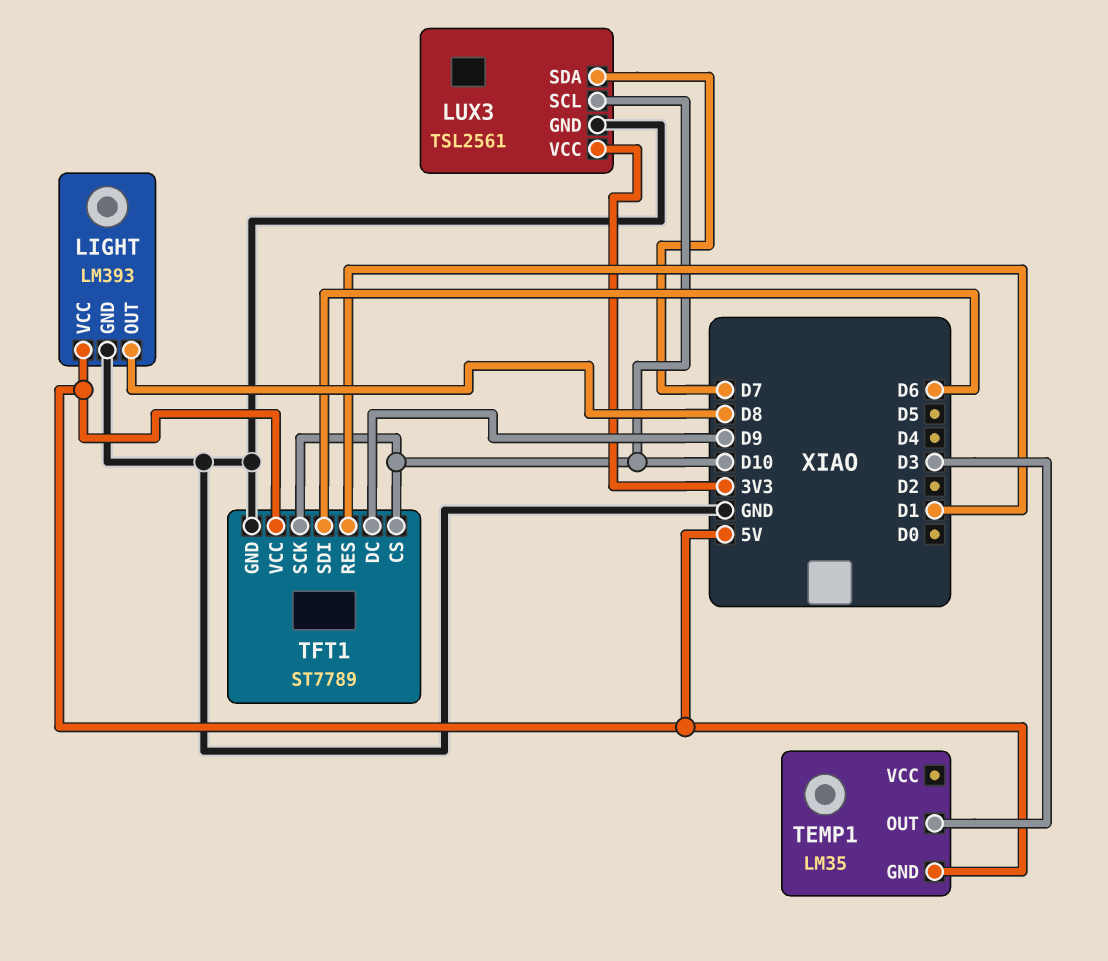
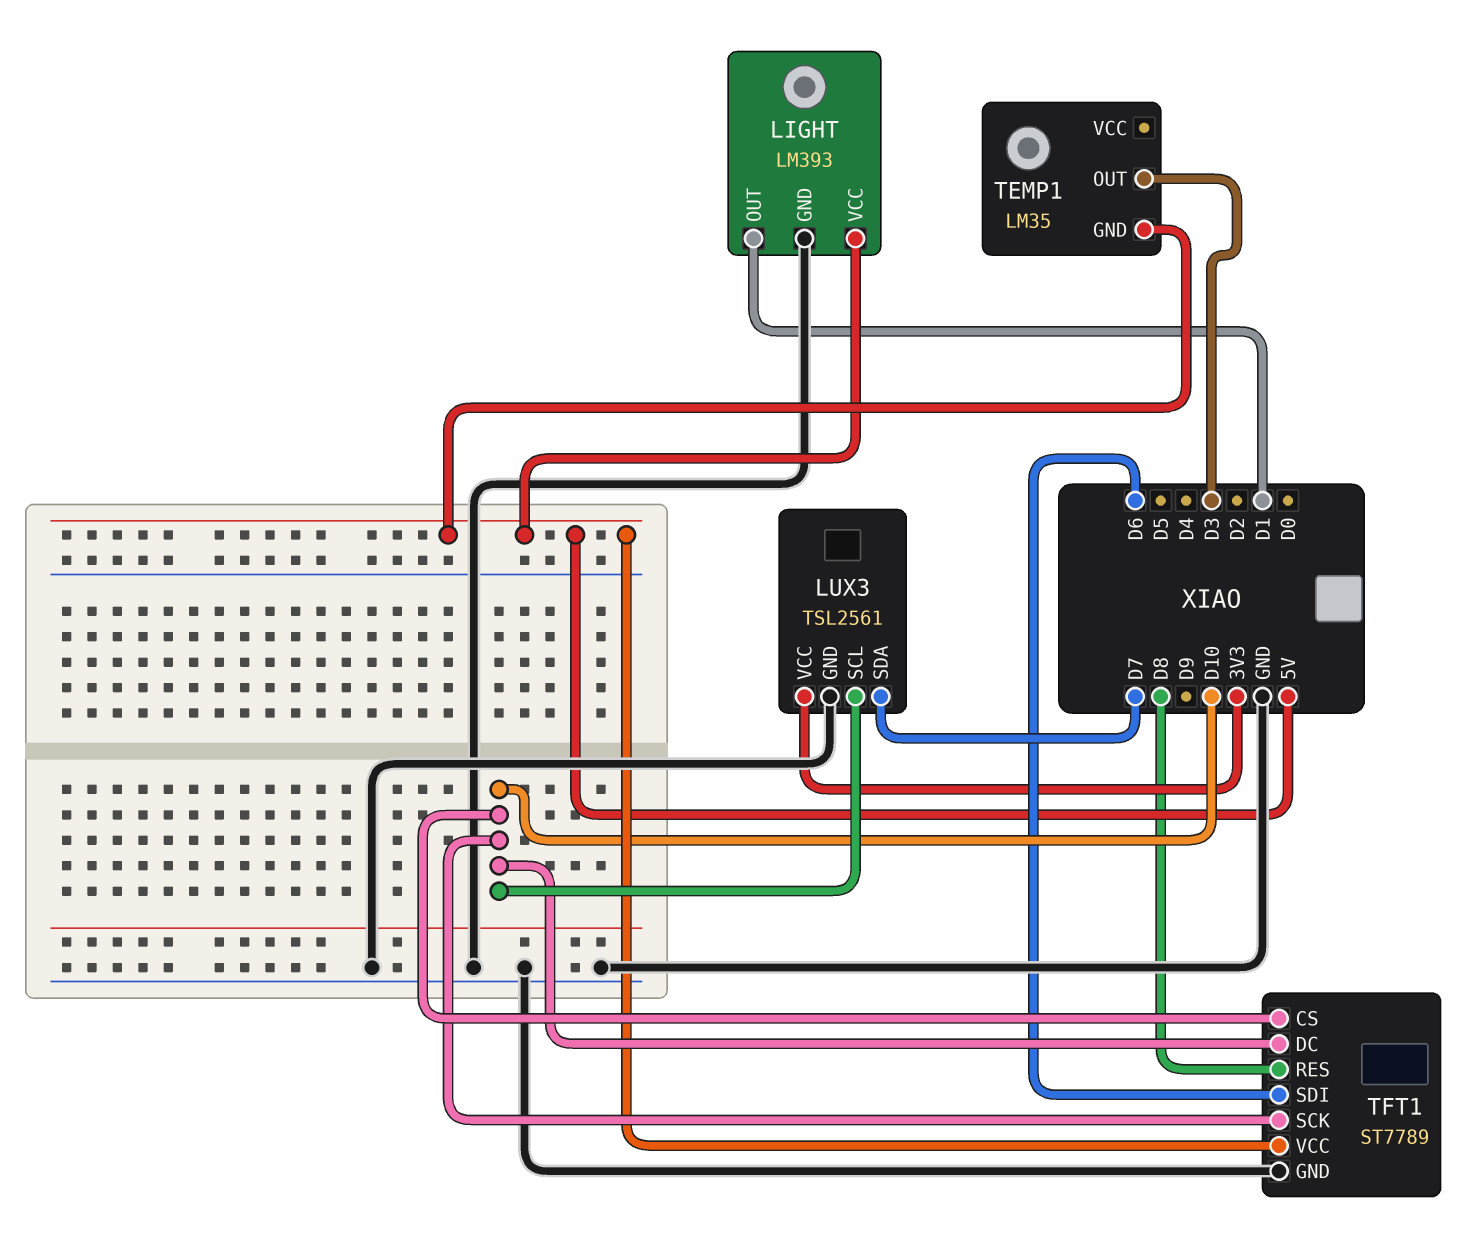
LIGHT pin OUT: D8 -> D1
TFT1 pin DC: D9 -> D10
TFT1 pin RES: D1 -> D8

